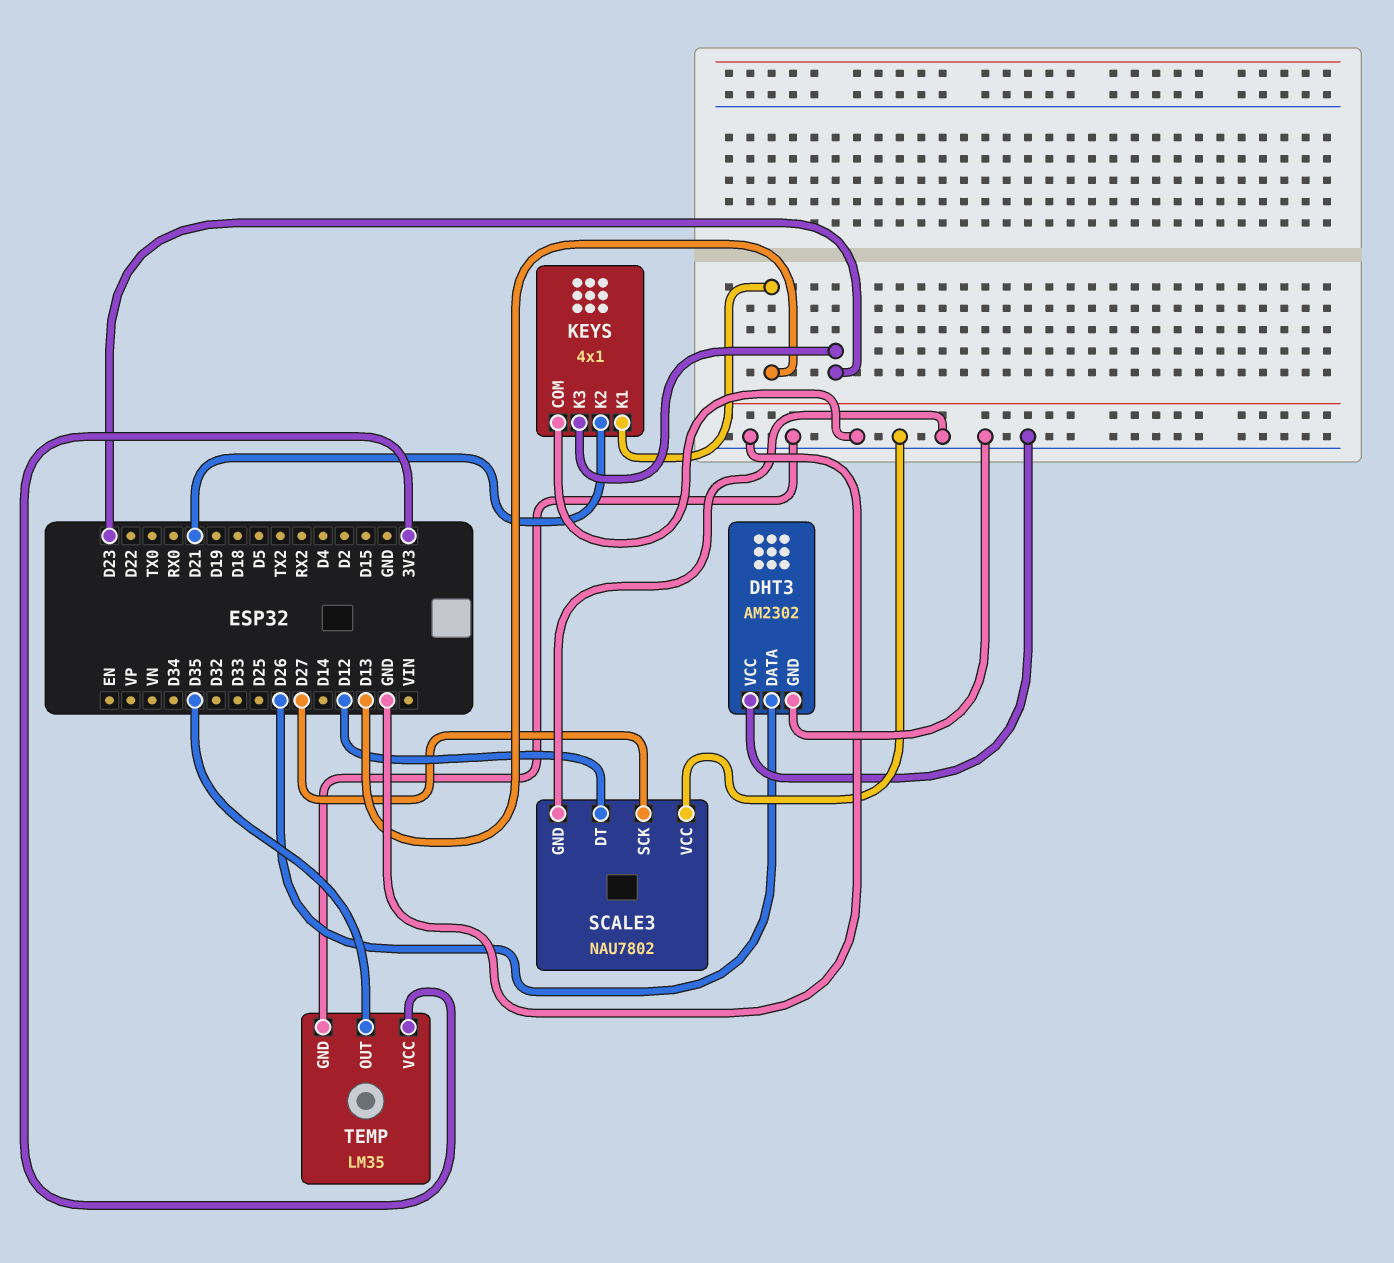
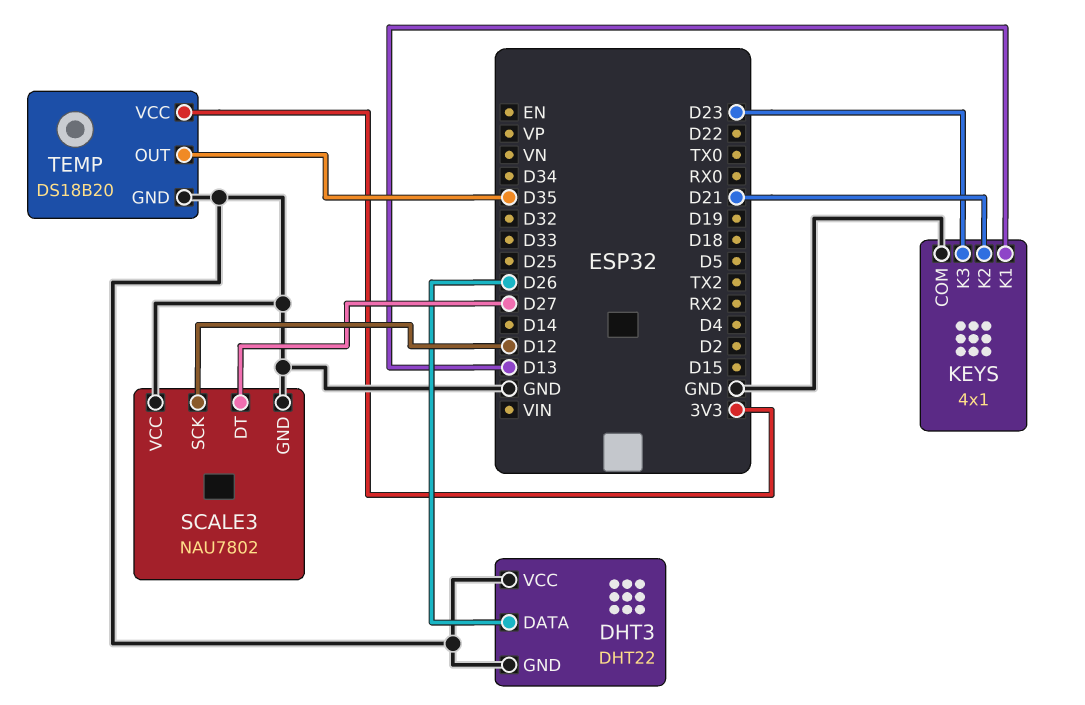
DHT3: AM2302 -> DHT22
SCALE3 pin DT: D12 -> D27
SCALE3 pin SCK: D27 -> D12
TEMP: LM35 -> DS18B20

